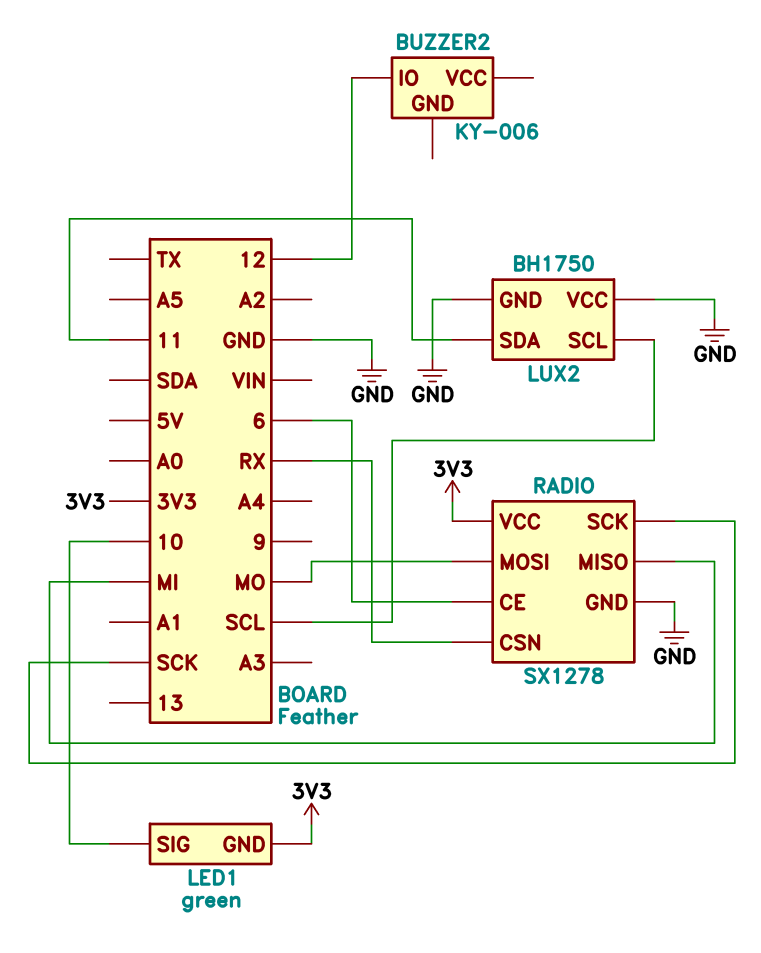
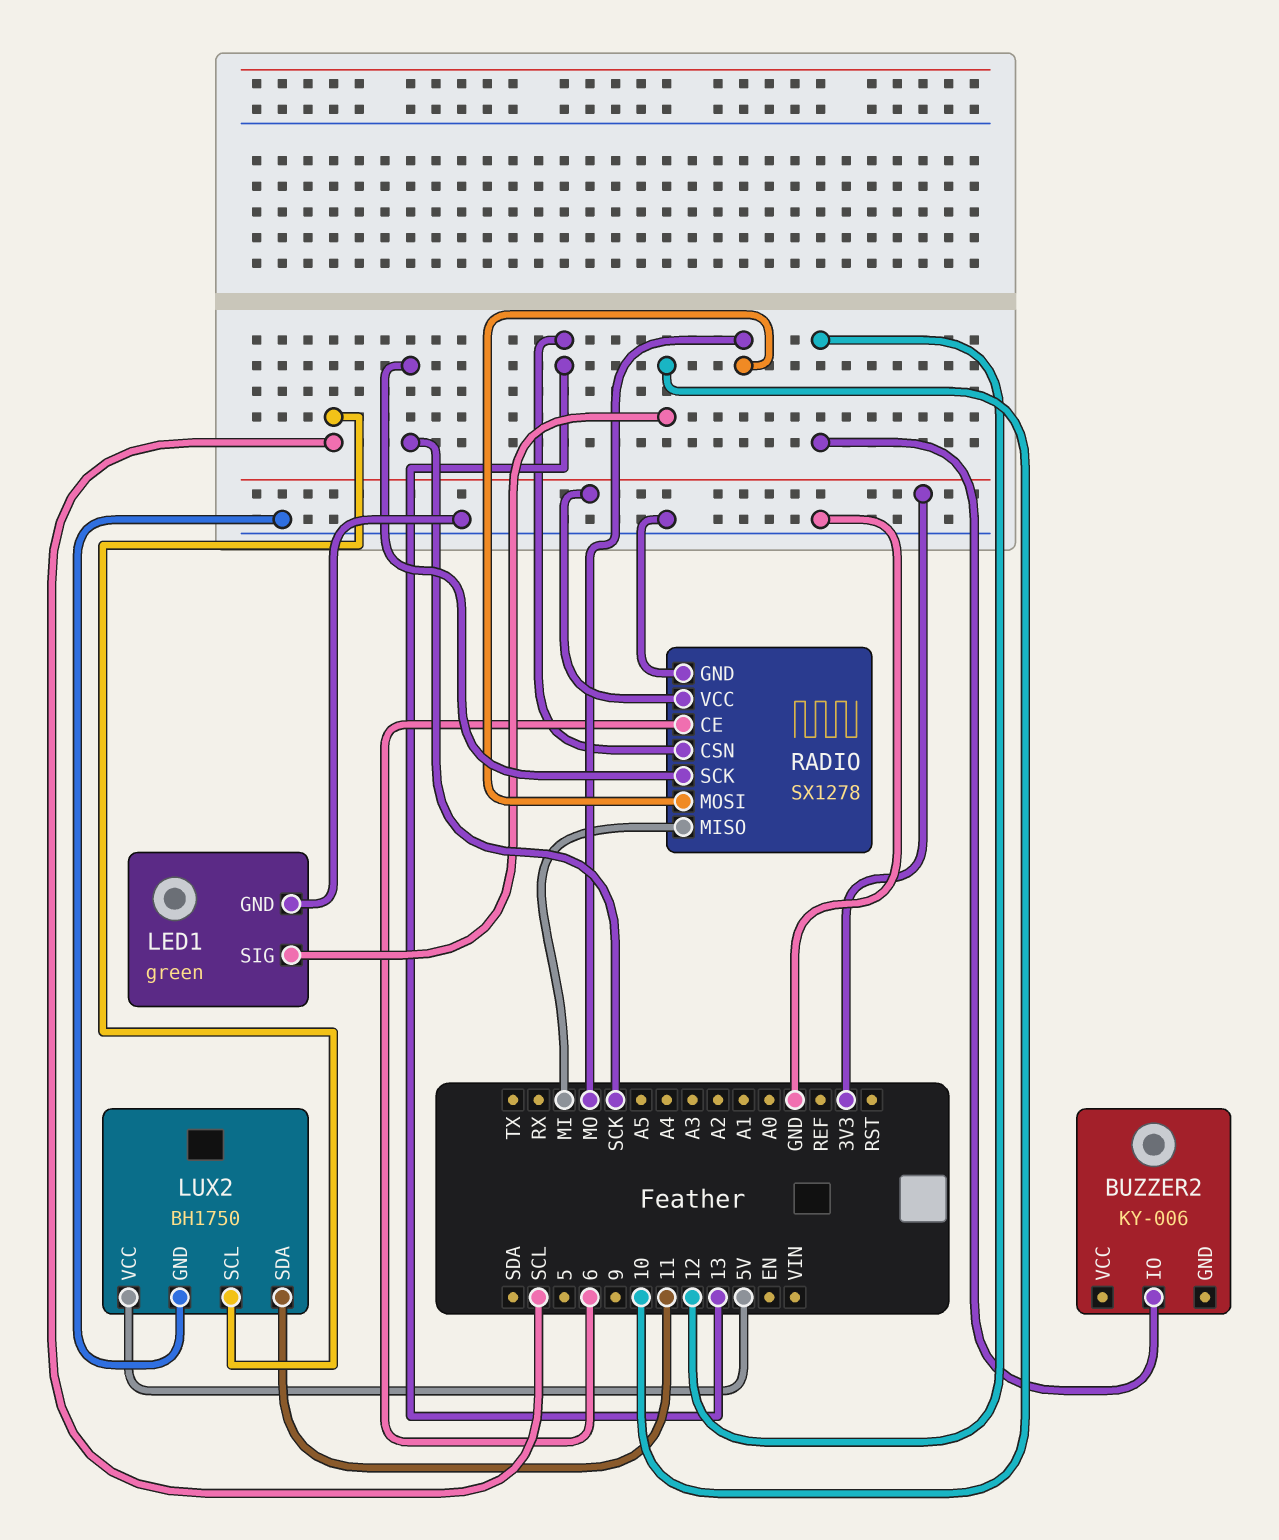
LED1 pin GND: 3V3 -> GND
LUX2 pin VCC: GND -> 5V
RADIO pin CSN: RX -> 13

